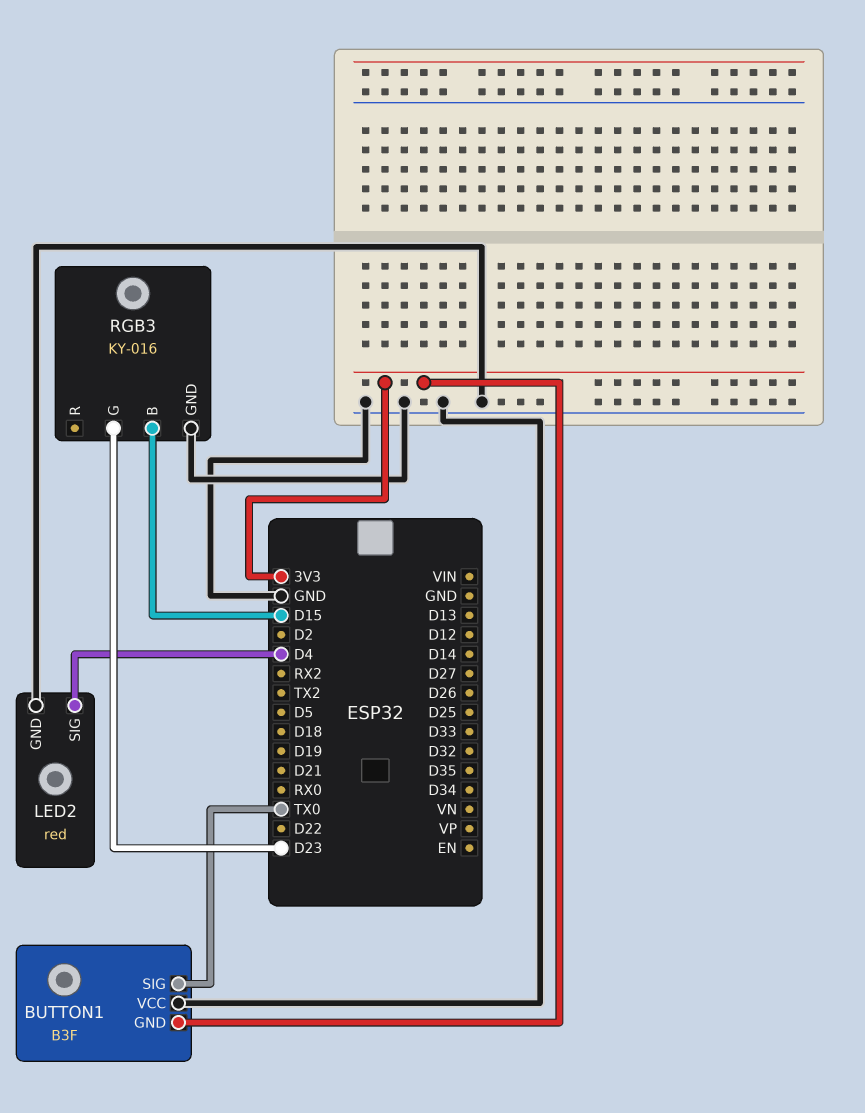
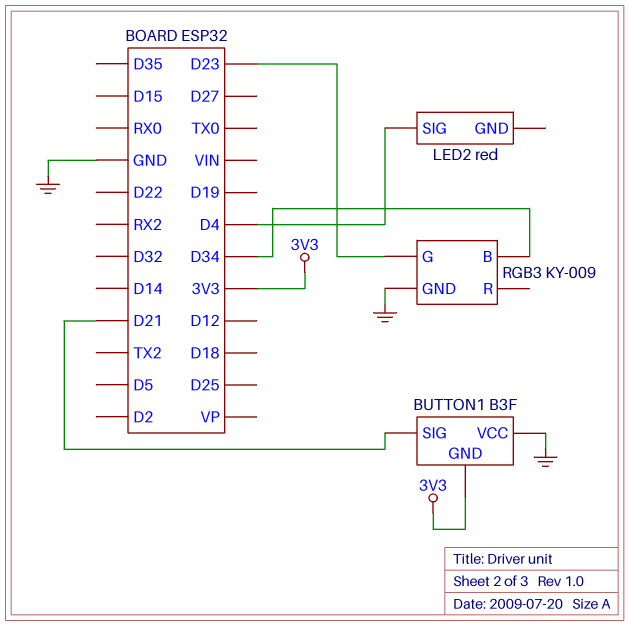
BUTTON1 pin SIG: TX0 -> D21
LED2 pin GND: GND -> none
RGB3: KY-016 -> KY-009
RGB3 pin B: D15 -> D34

